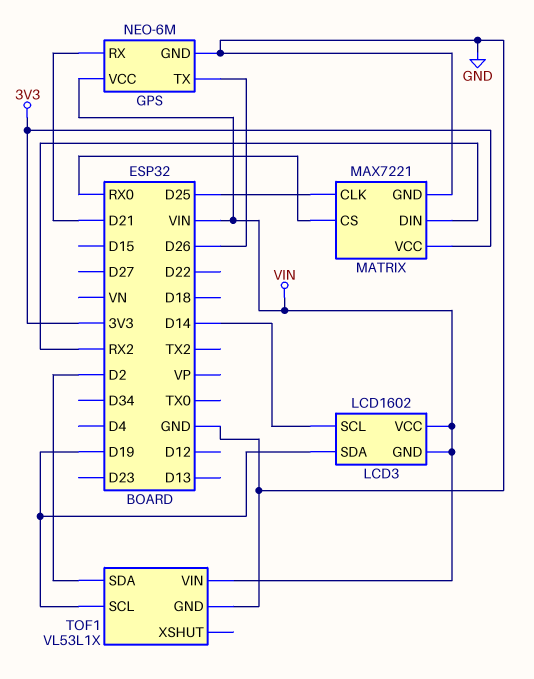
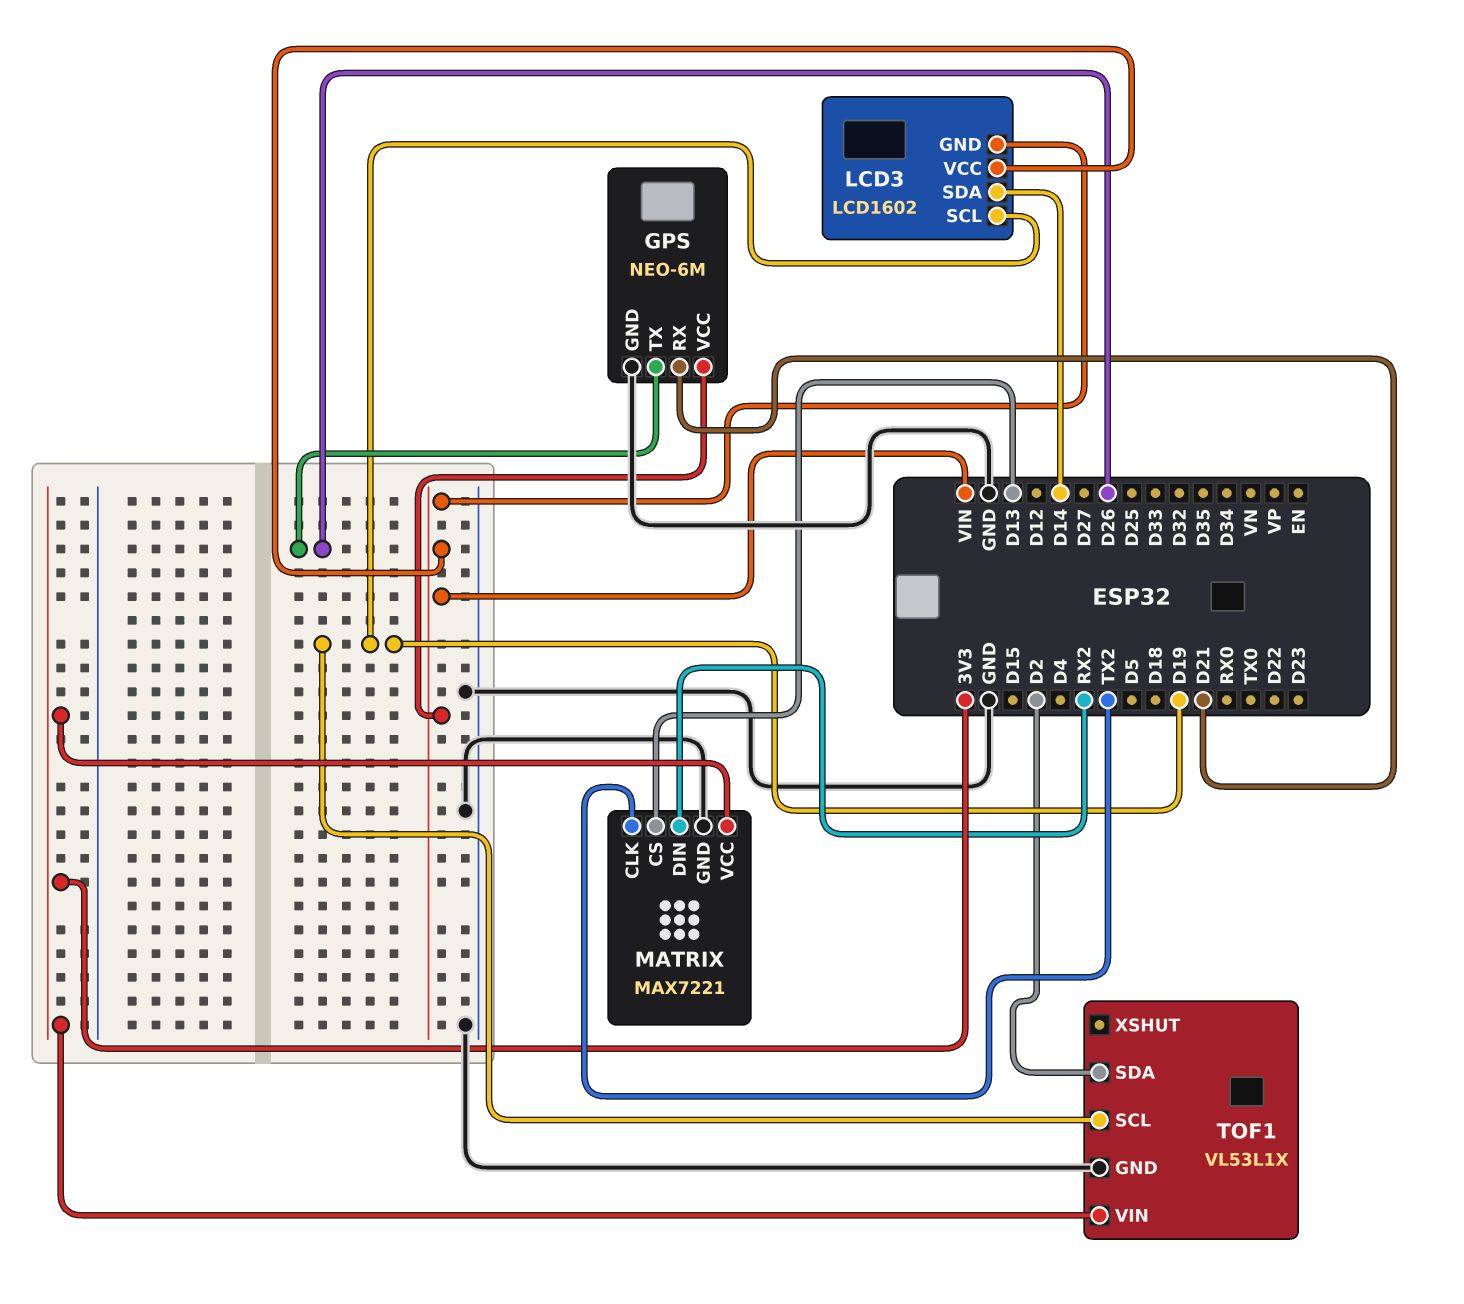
LCD3 pin SCL: D14 -> D19
LCD3 pin SDA: D19 -> D14
MATRIX pin CLK: D25 -> TX2
MATRIX pin CS: RX0 -> D13
TOF1 pin VIN: VIN -> 3V3

